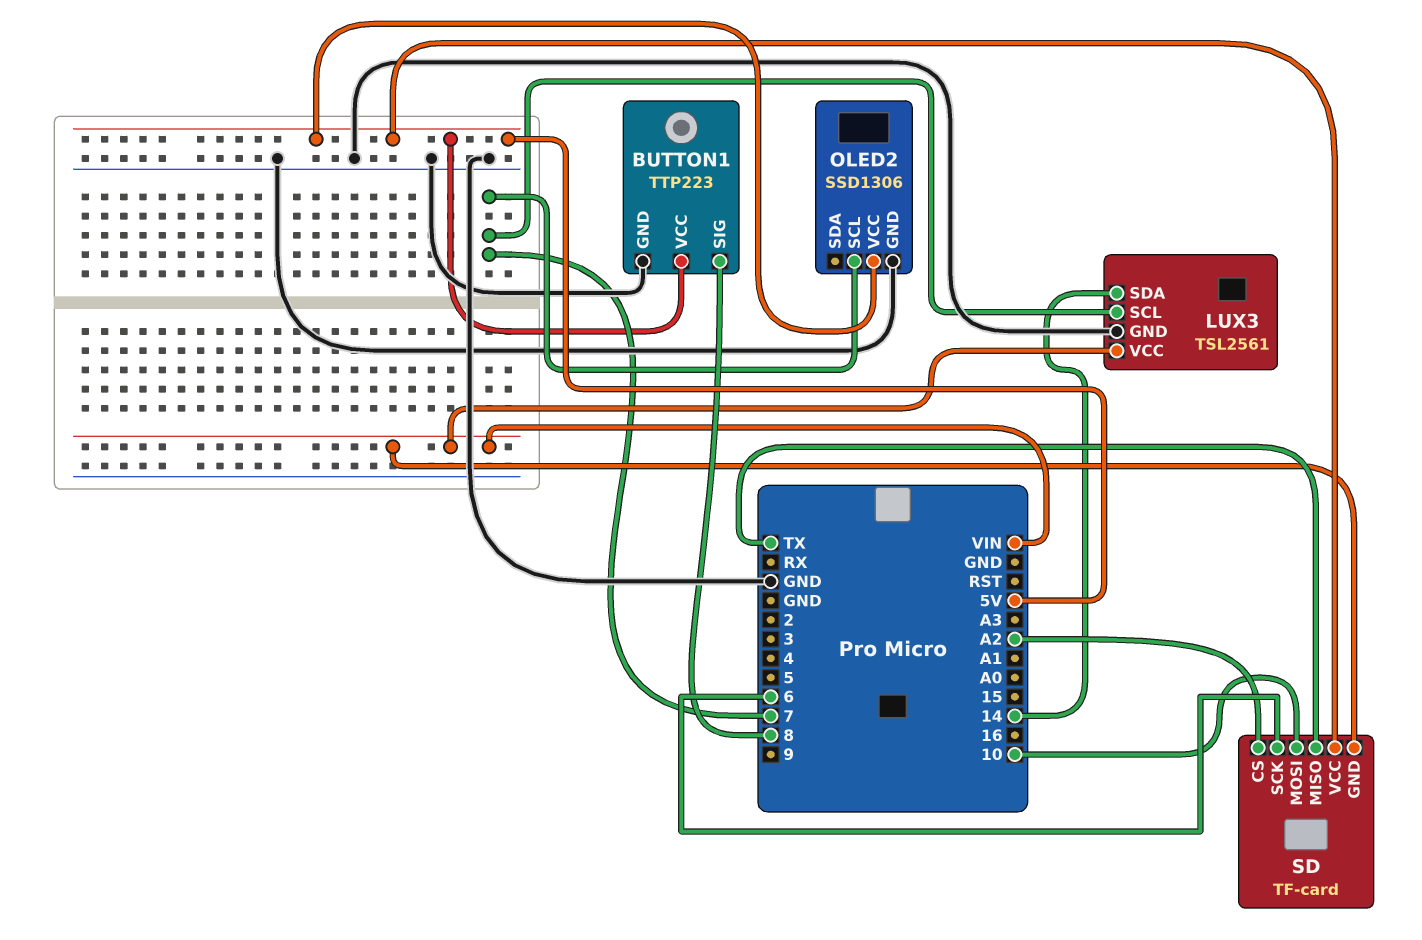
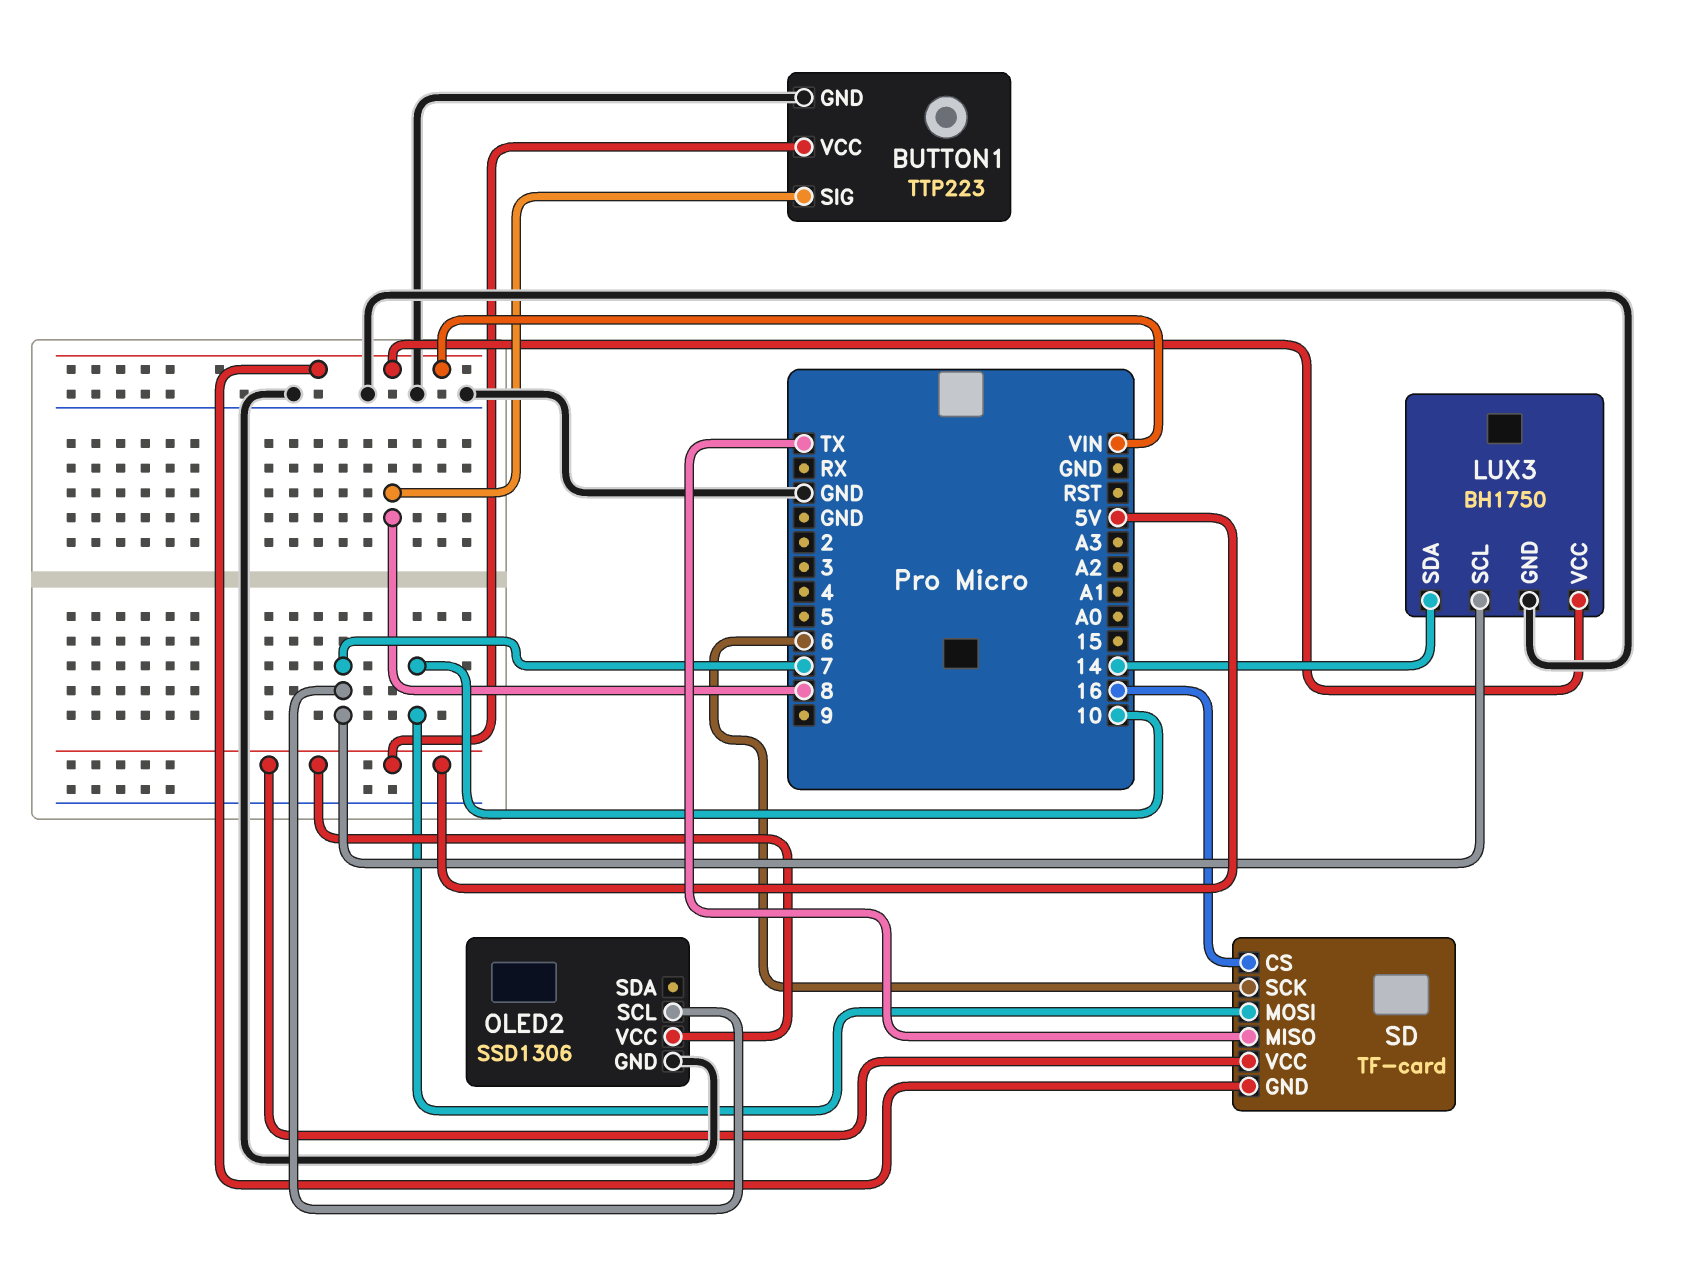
LUX3: TSL2561 -> BH1750
SD pin CS: A2 -> 16

